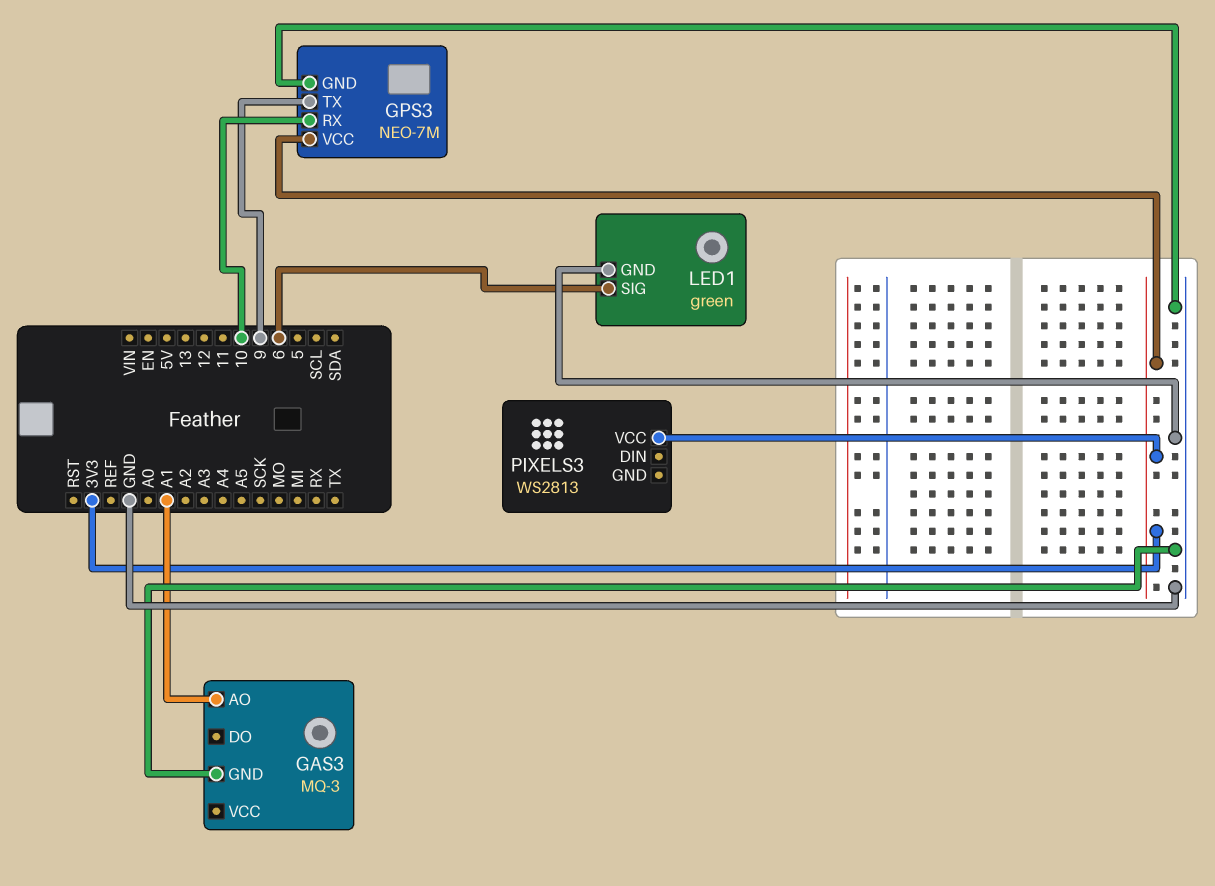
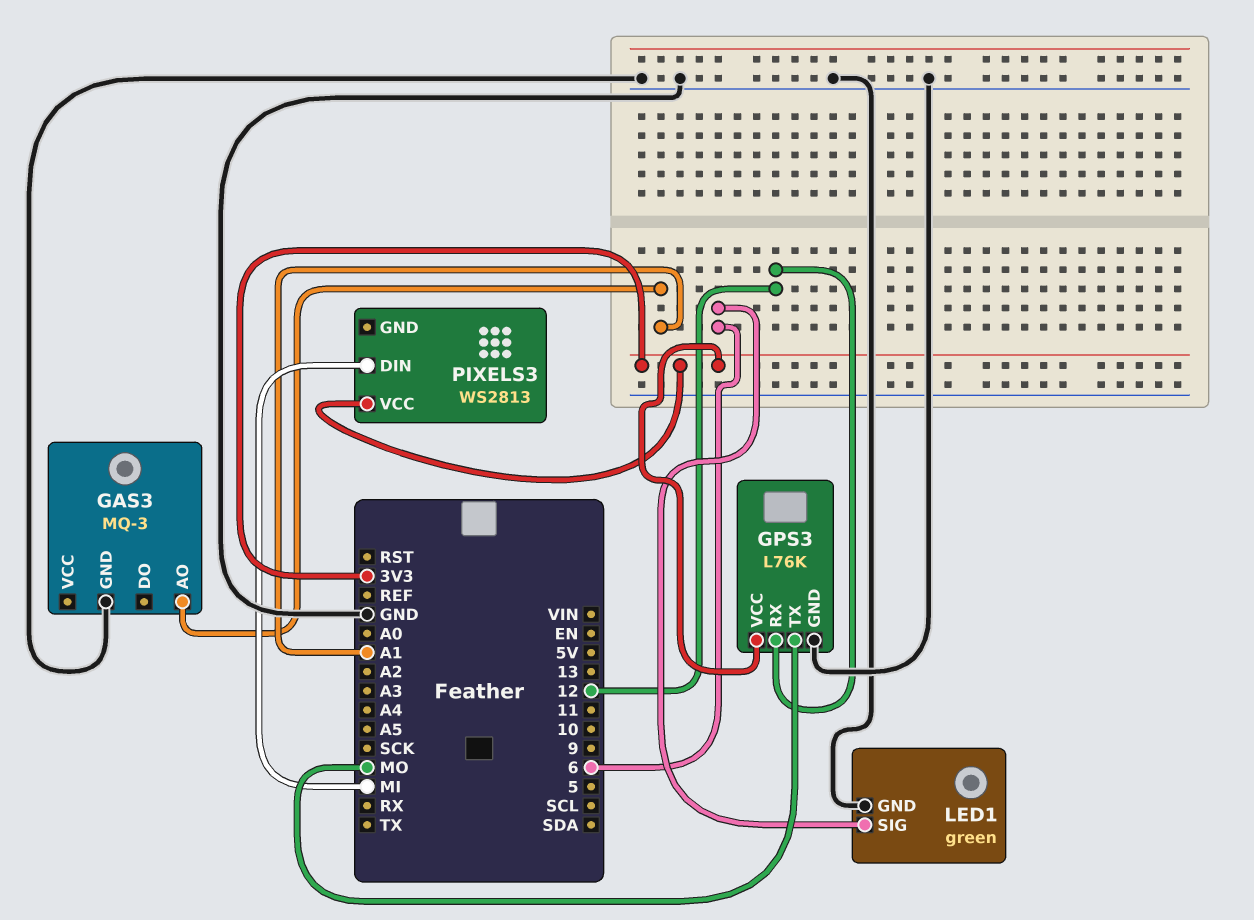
GPS3: NEO-7M -> L76K
GPS3 pin RX: 10 -> 12
GPS3 pin TX: 9 -> MO
PIXELS3 pin DIN: none -> MI

